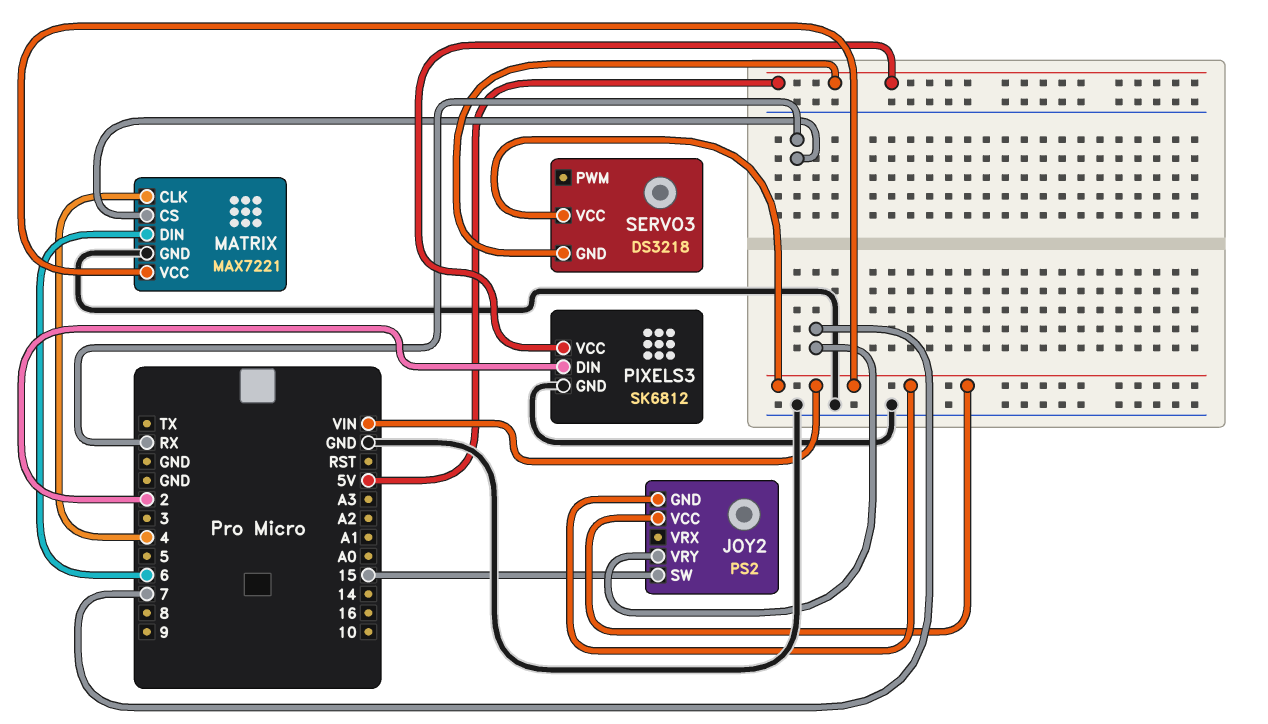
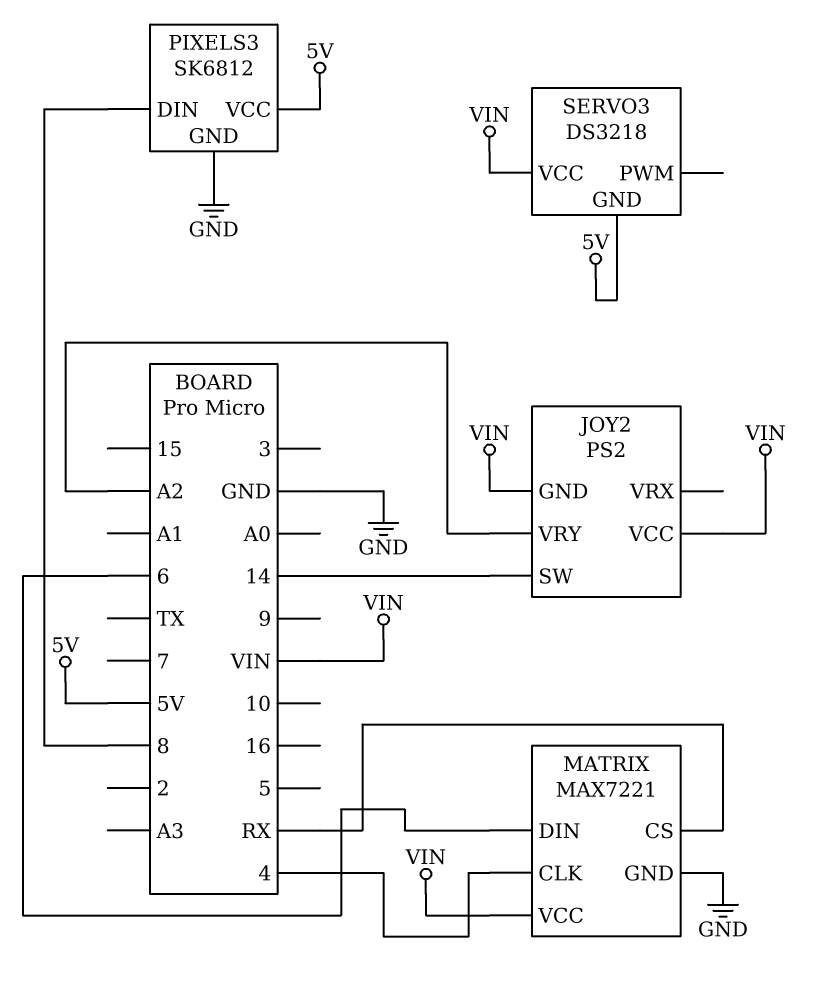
JOY2 pin SW: 15 -> 14
JOY2 pin VRY: 7 -> A2
PIXELS3 pin DIN: 2 -> 8

